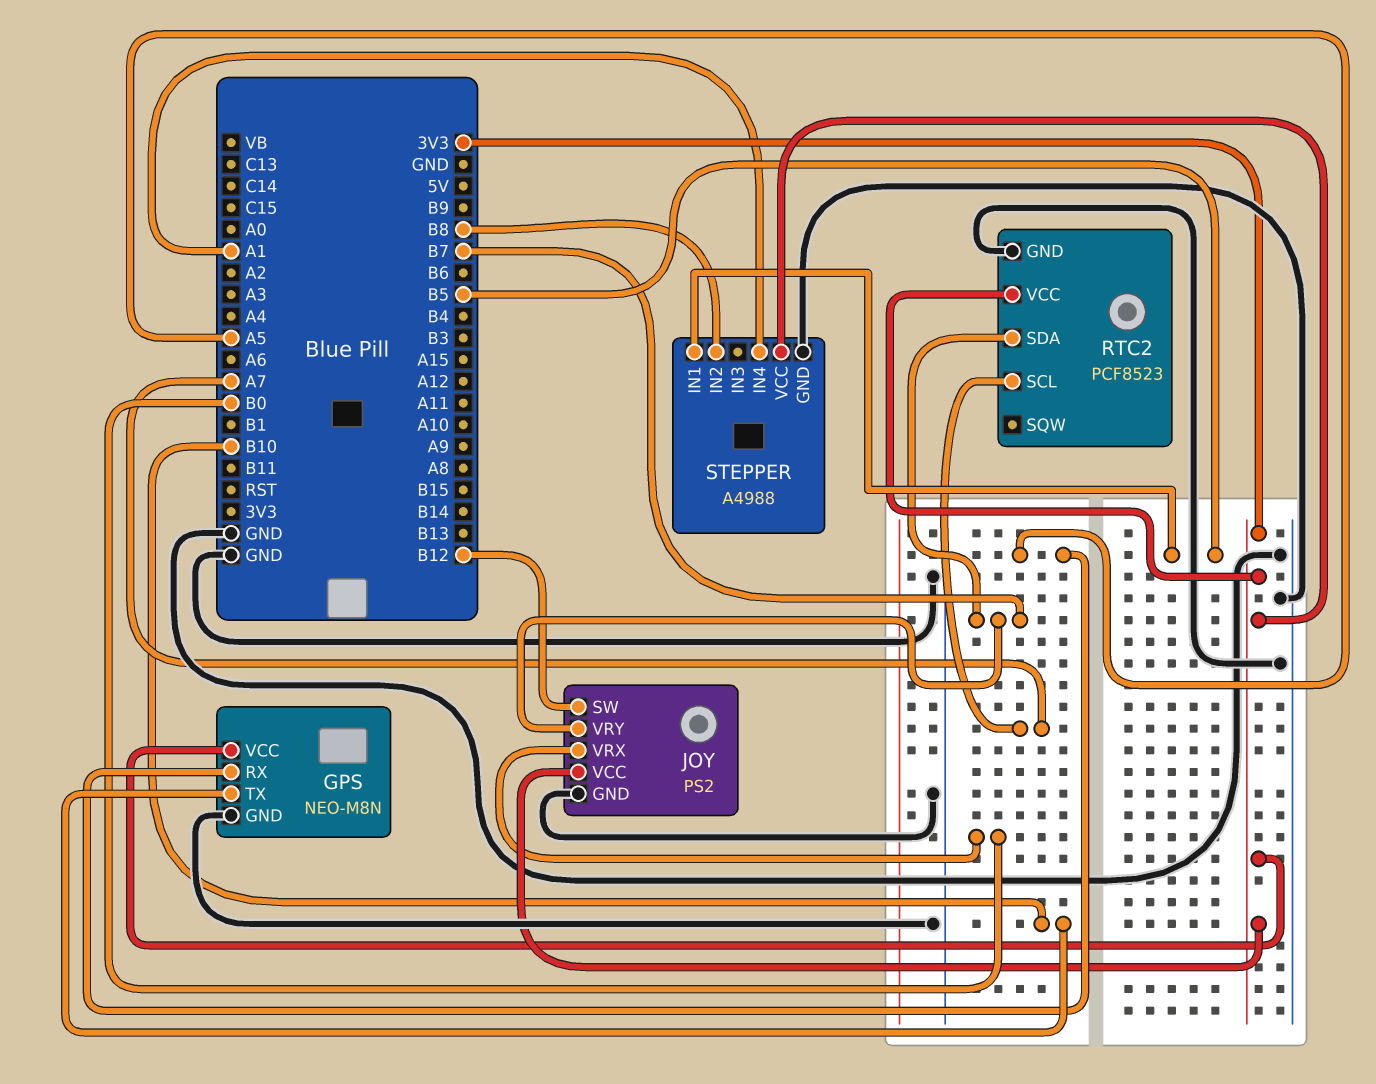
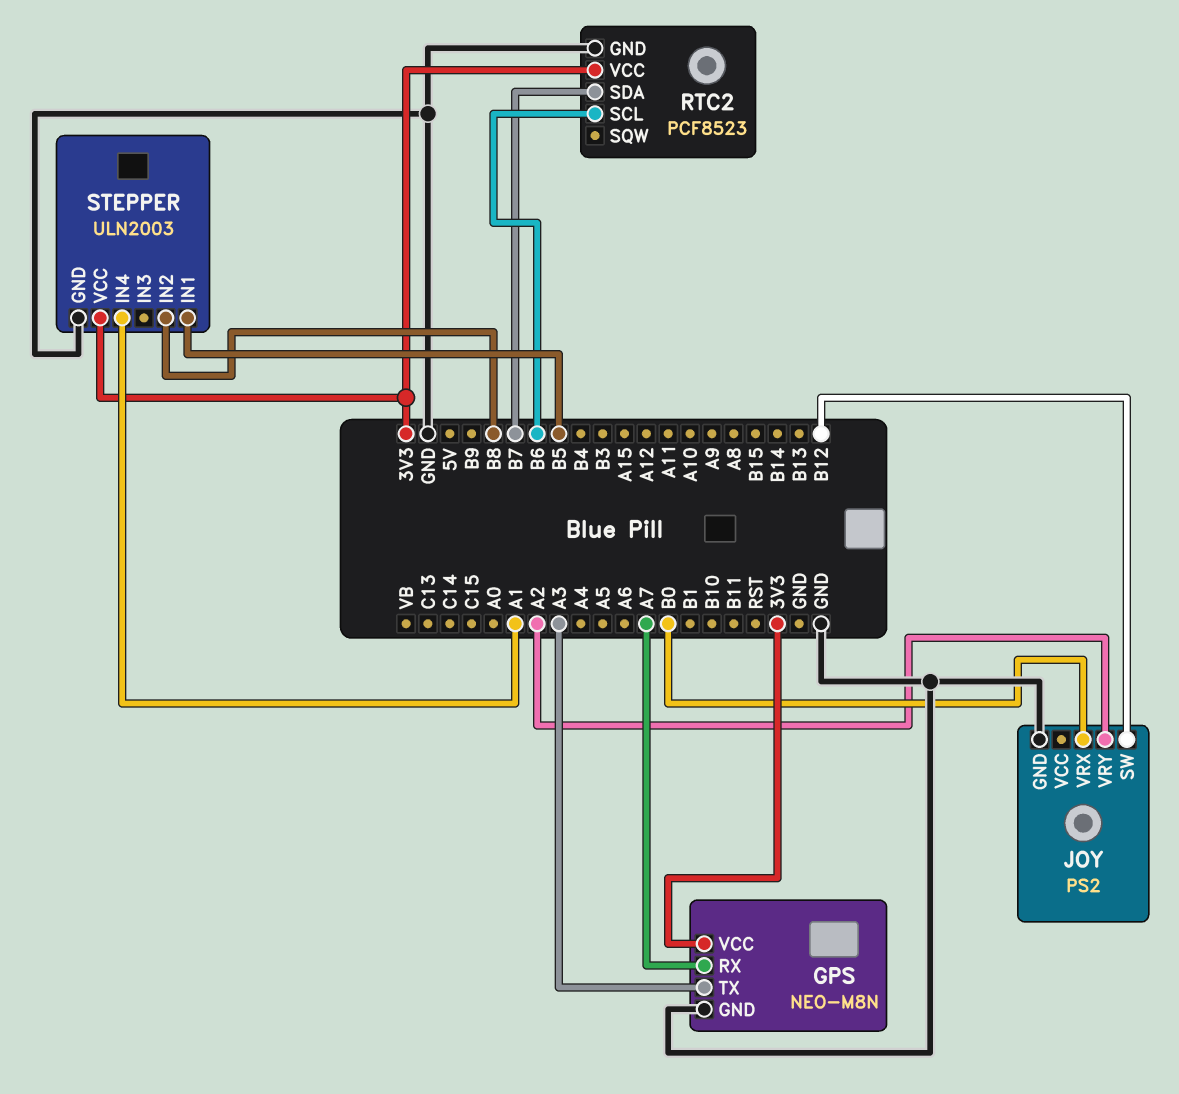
GPS pin RX: A5 -> A7
GPS pin TX: B10 -> A3
JOY pin VCC: 3V3 -> none
JOY pin VRY: B7 -> A2
RTC2 pin SCL: A7 -> B6
STEPPER: A4988 -> ULN2003

